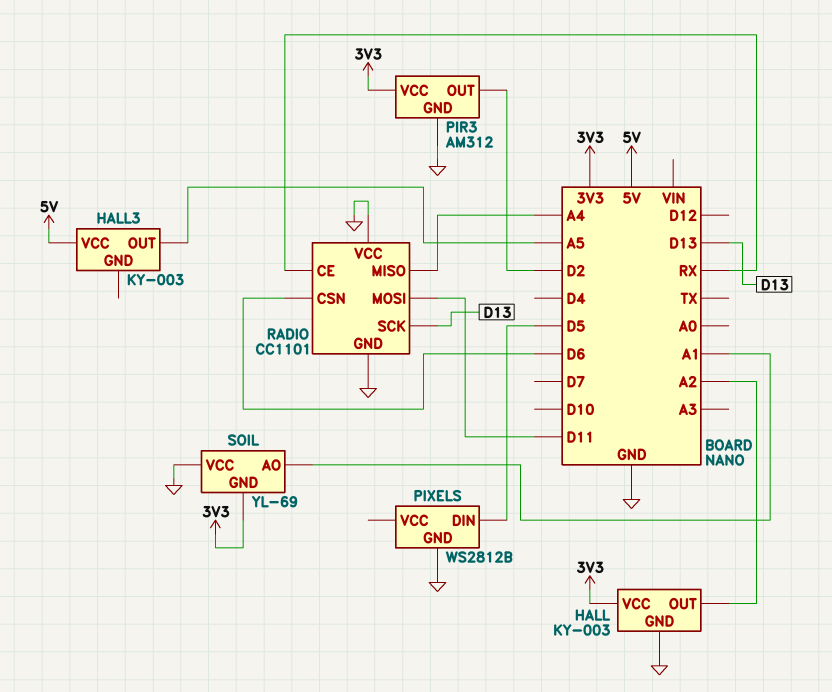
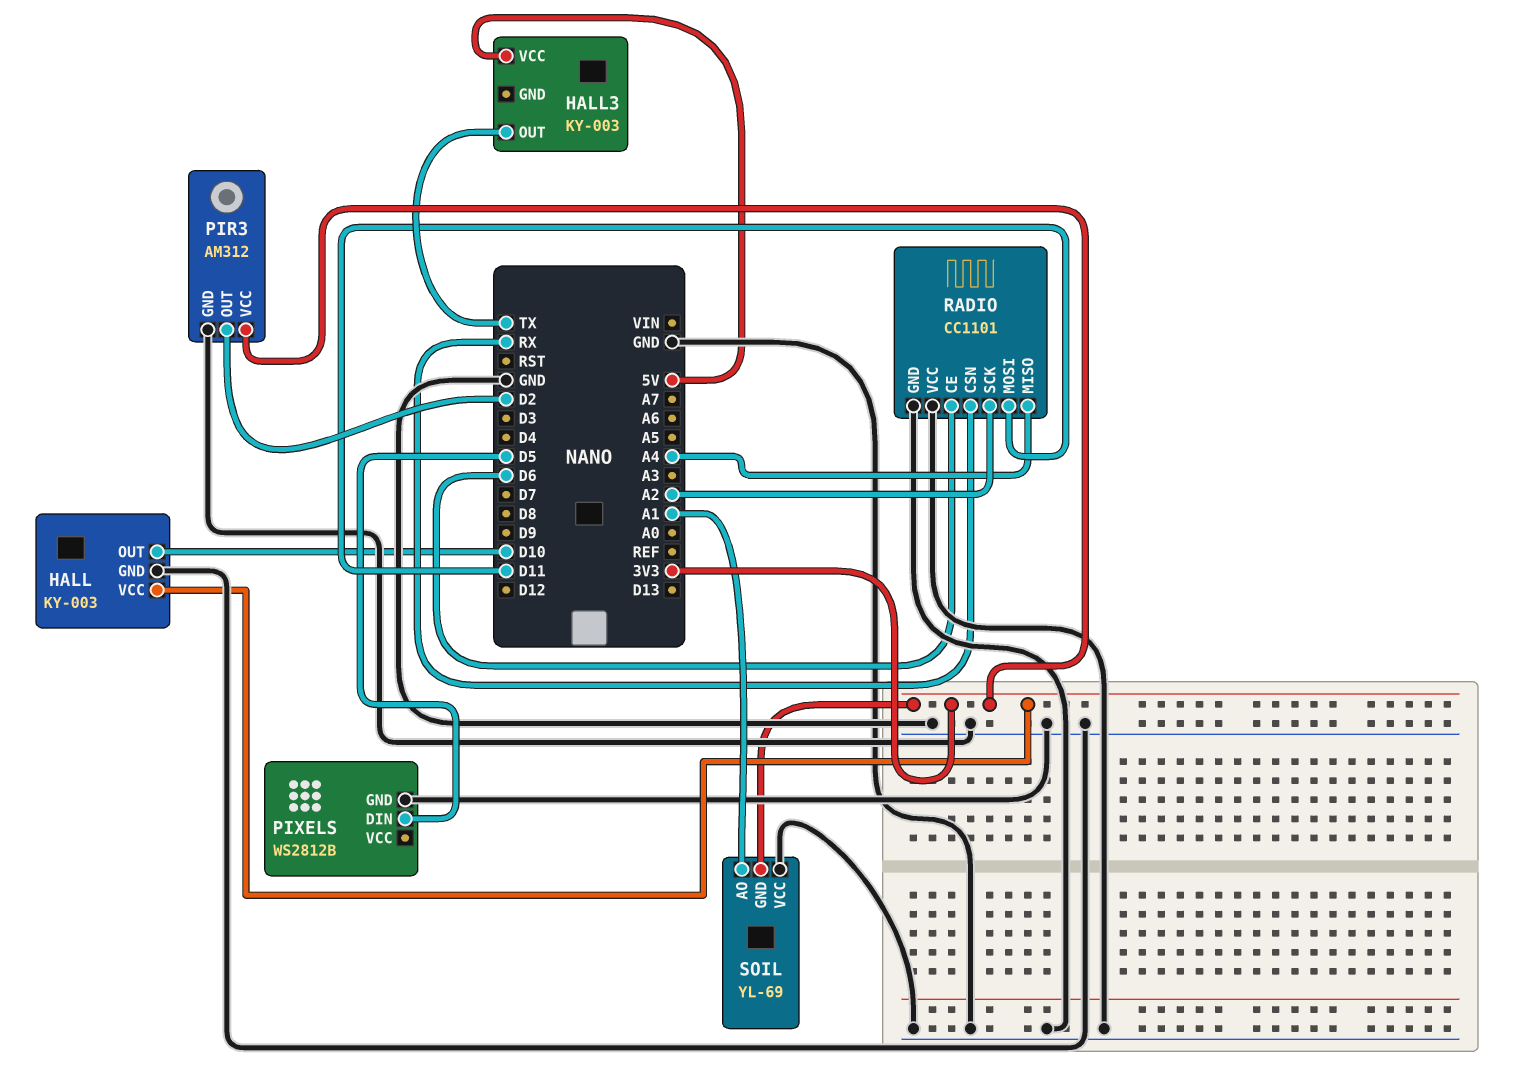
HALL pin OUT: A2 -> D10
HALL3 pin OUT: A5 -> TX
RADIO pin CE: RX -> D6
RADIO pin CSN: D6 -> RX
RADIO pin SCK: D13 -> A2

